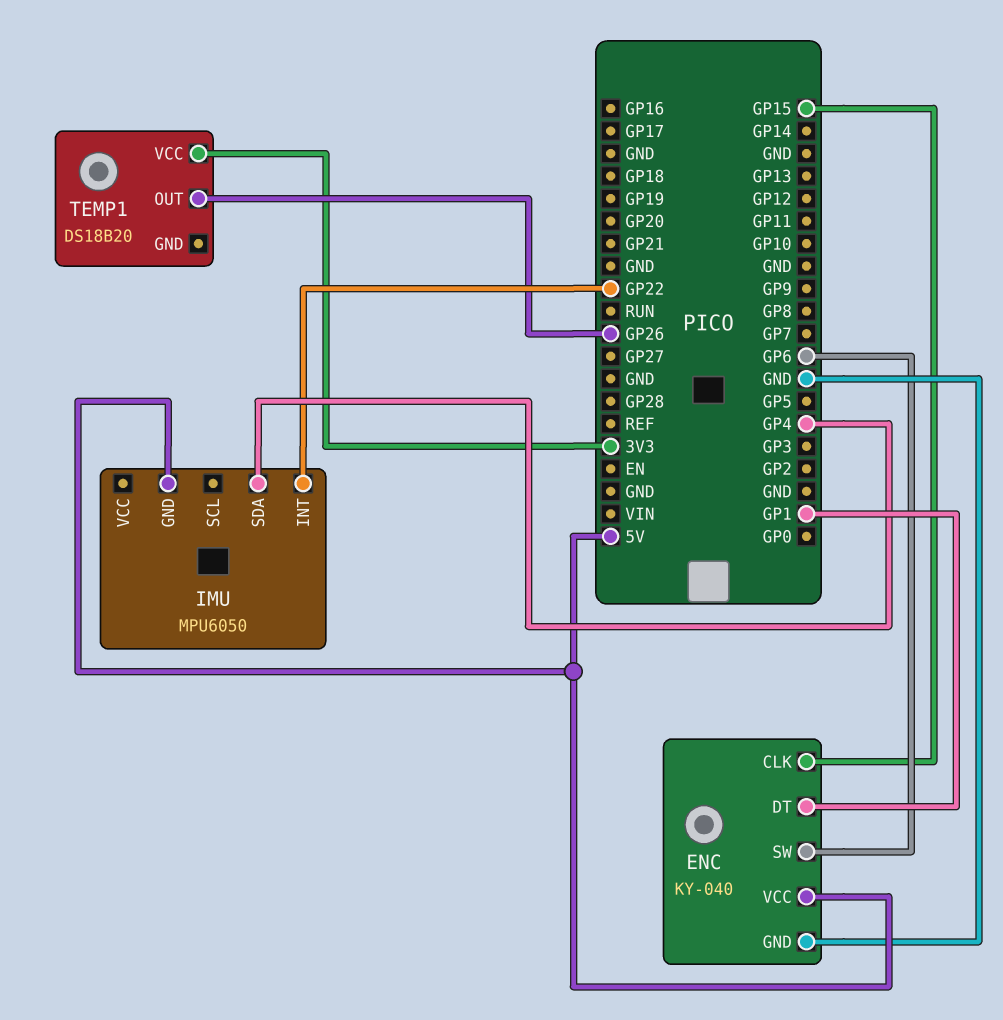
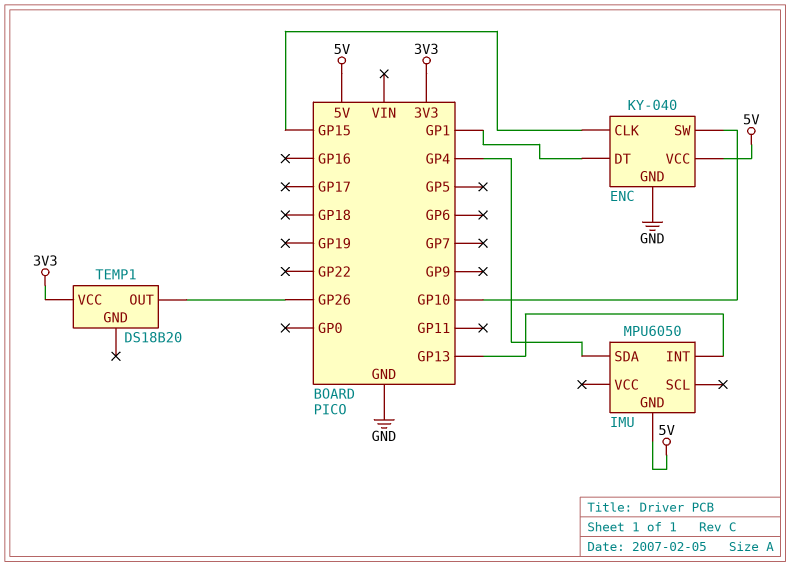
ENC pin SW: GP6 -> GP10
IMU pin INT: GP22 -> GP13

